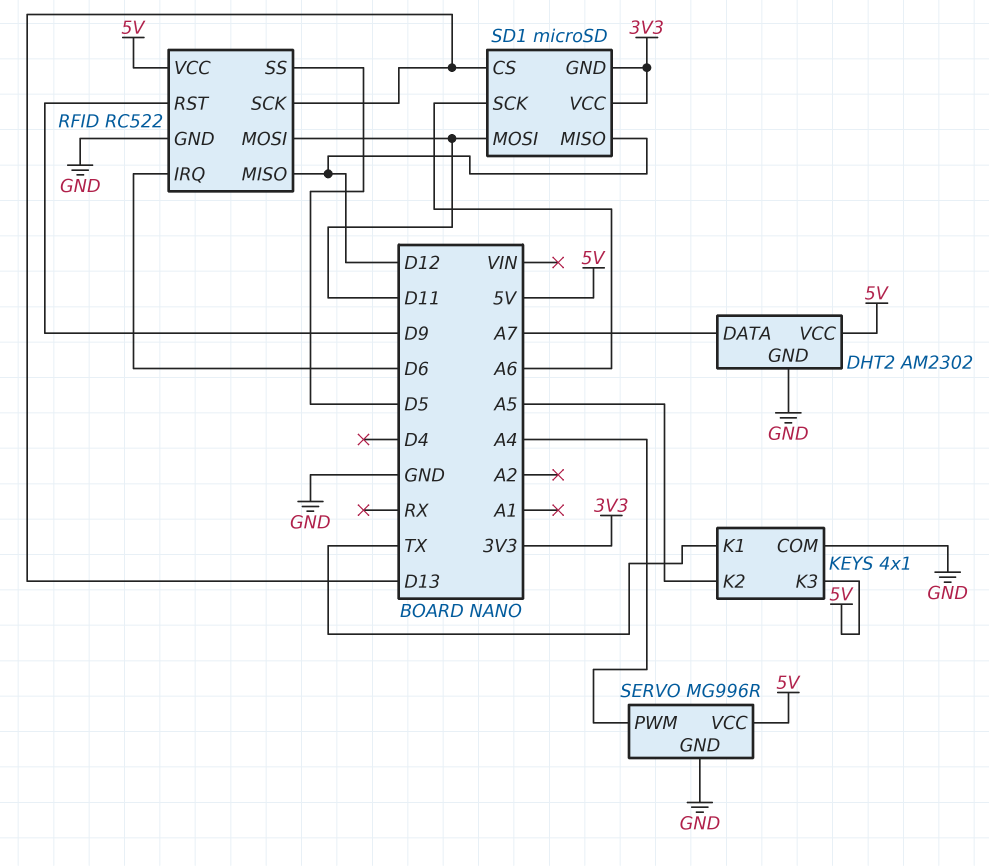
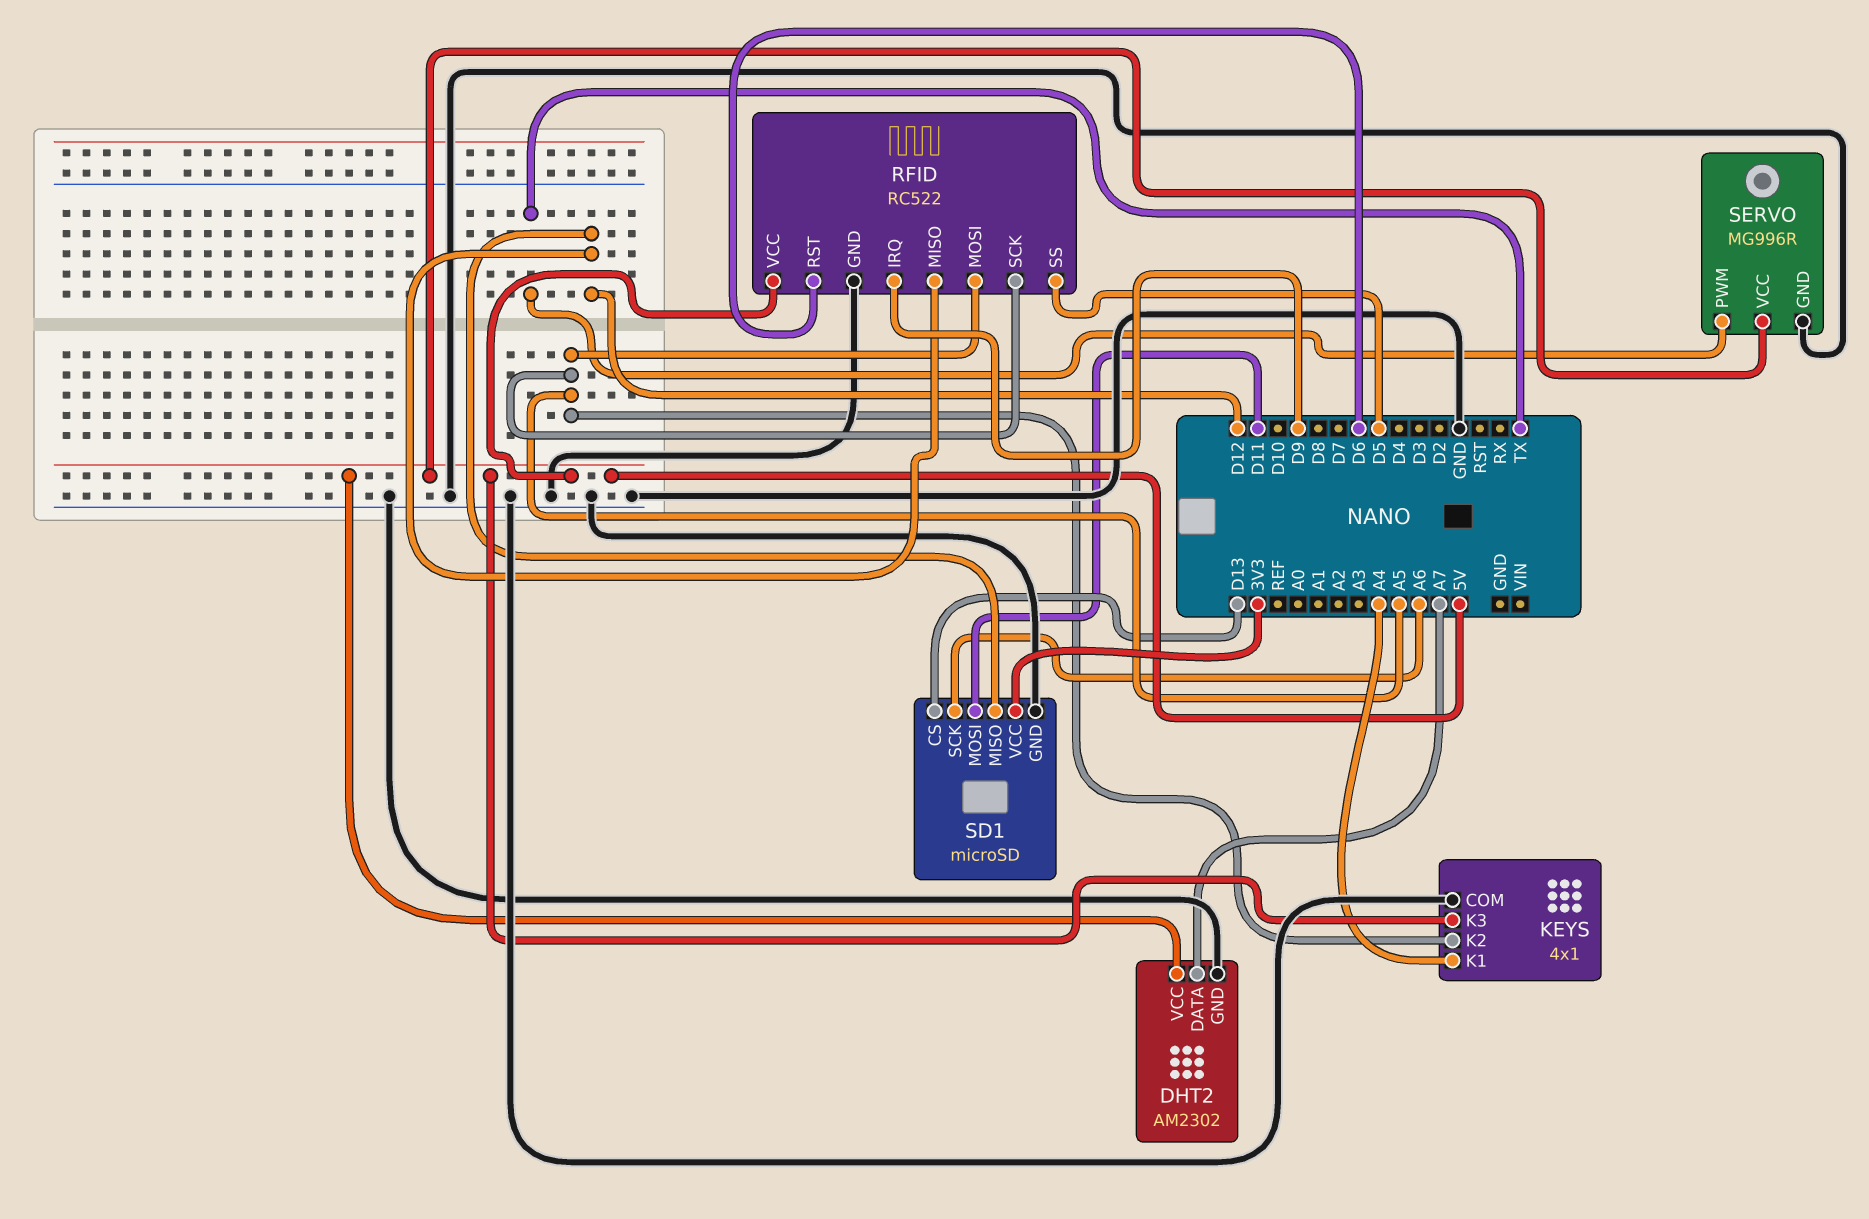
KEYS pin K1: TX -> A4
RFID pin IRQ: D6 -> D9
RFID pin MOSI: D11 -> A5
RFID pin RST: D9 -> D6
RFID pin SCK: D13 -> A5
SD1 pin GND: 3V3 -> GND
SERVO pin PWM: A4 -> TX

